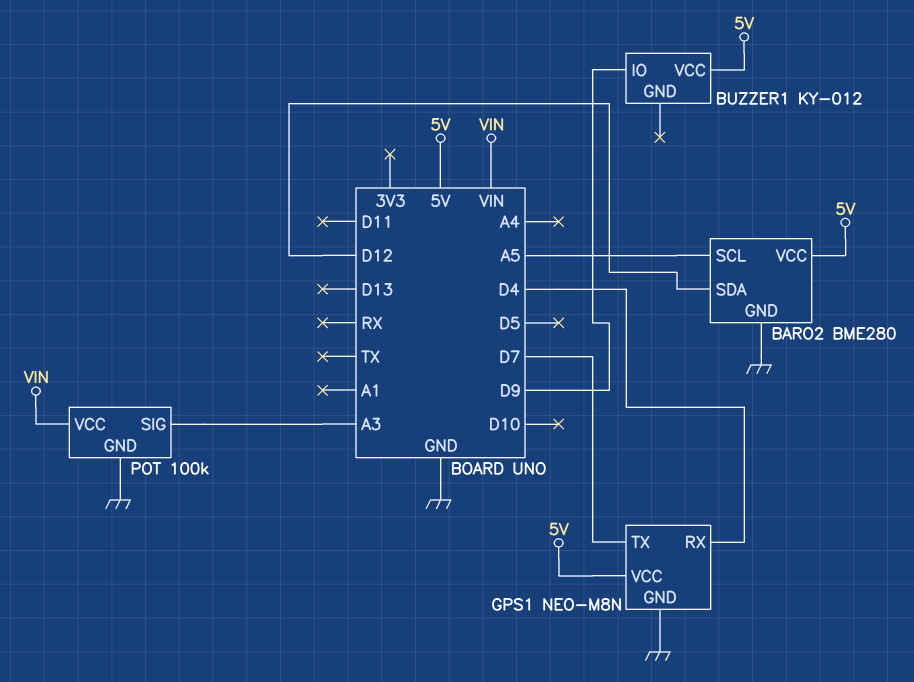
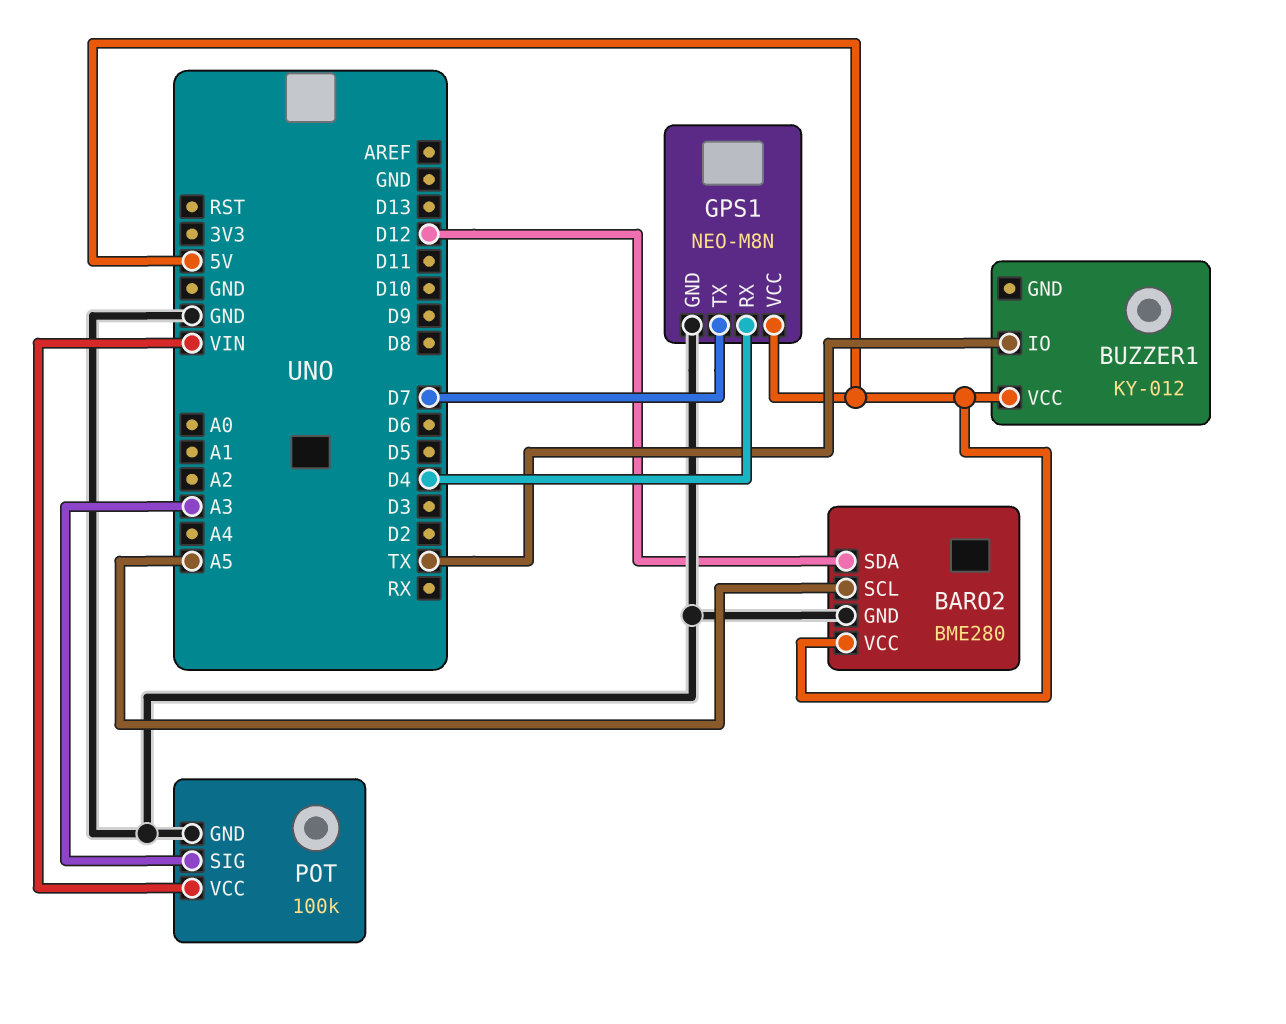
BUZZER1 pin IO: D9 -> TX

